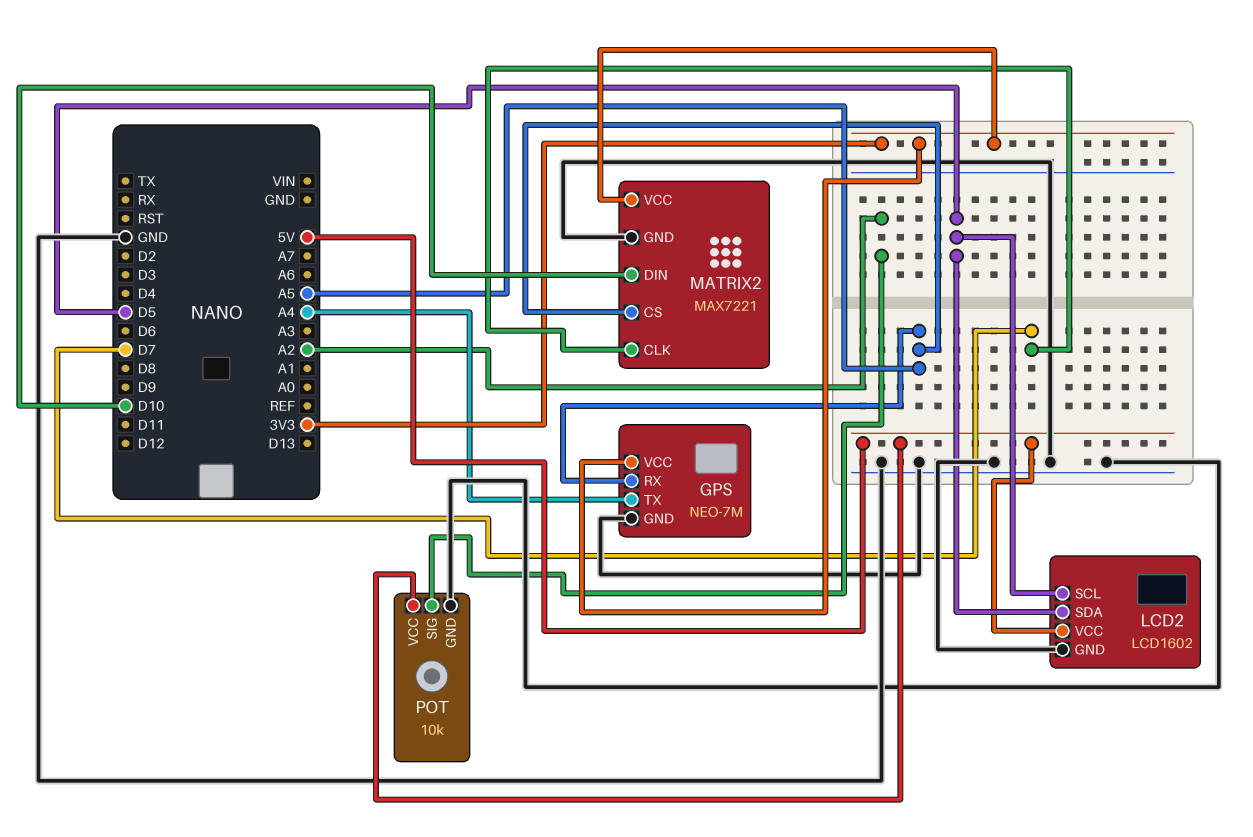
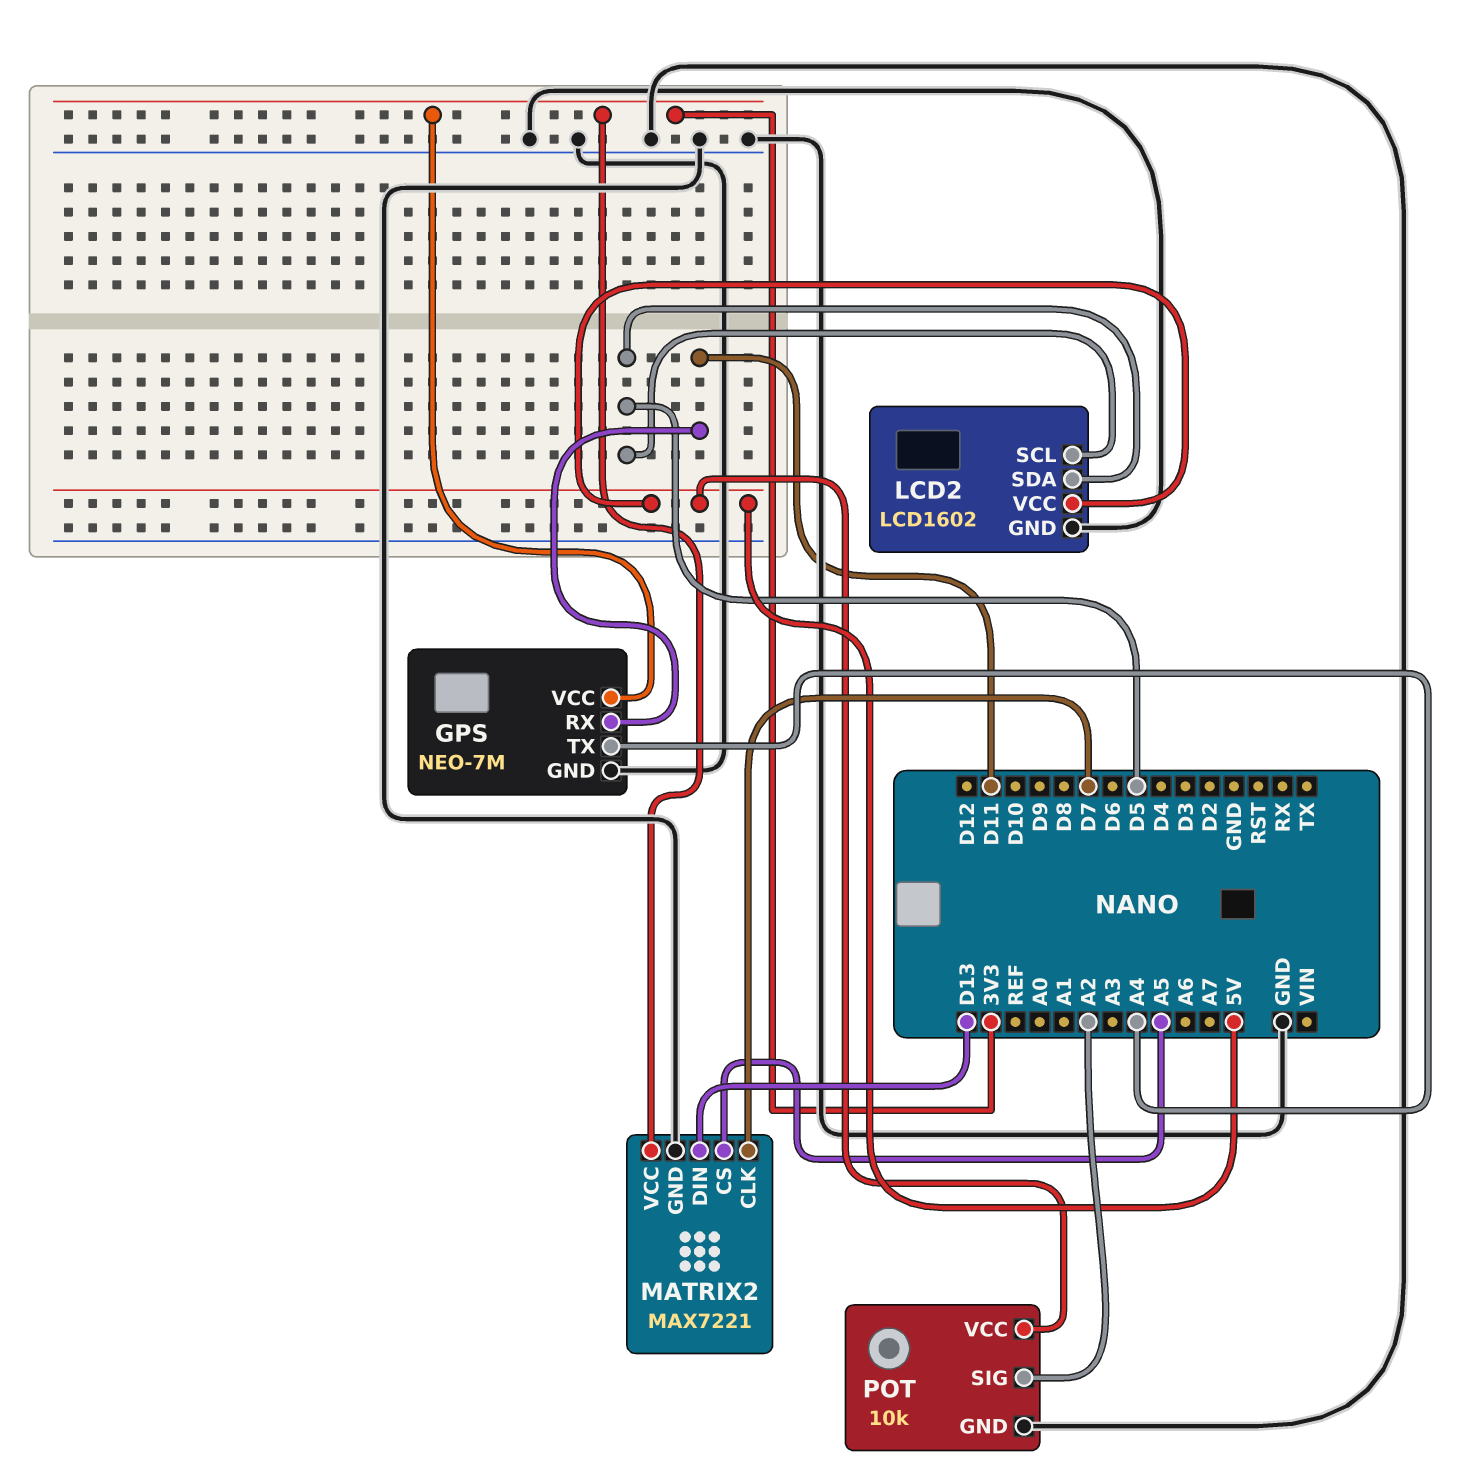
GPS pin RX: A5 -> D11
MATRIX2 pin DIN: D10 -> D13

